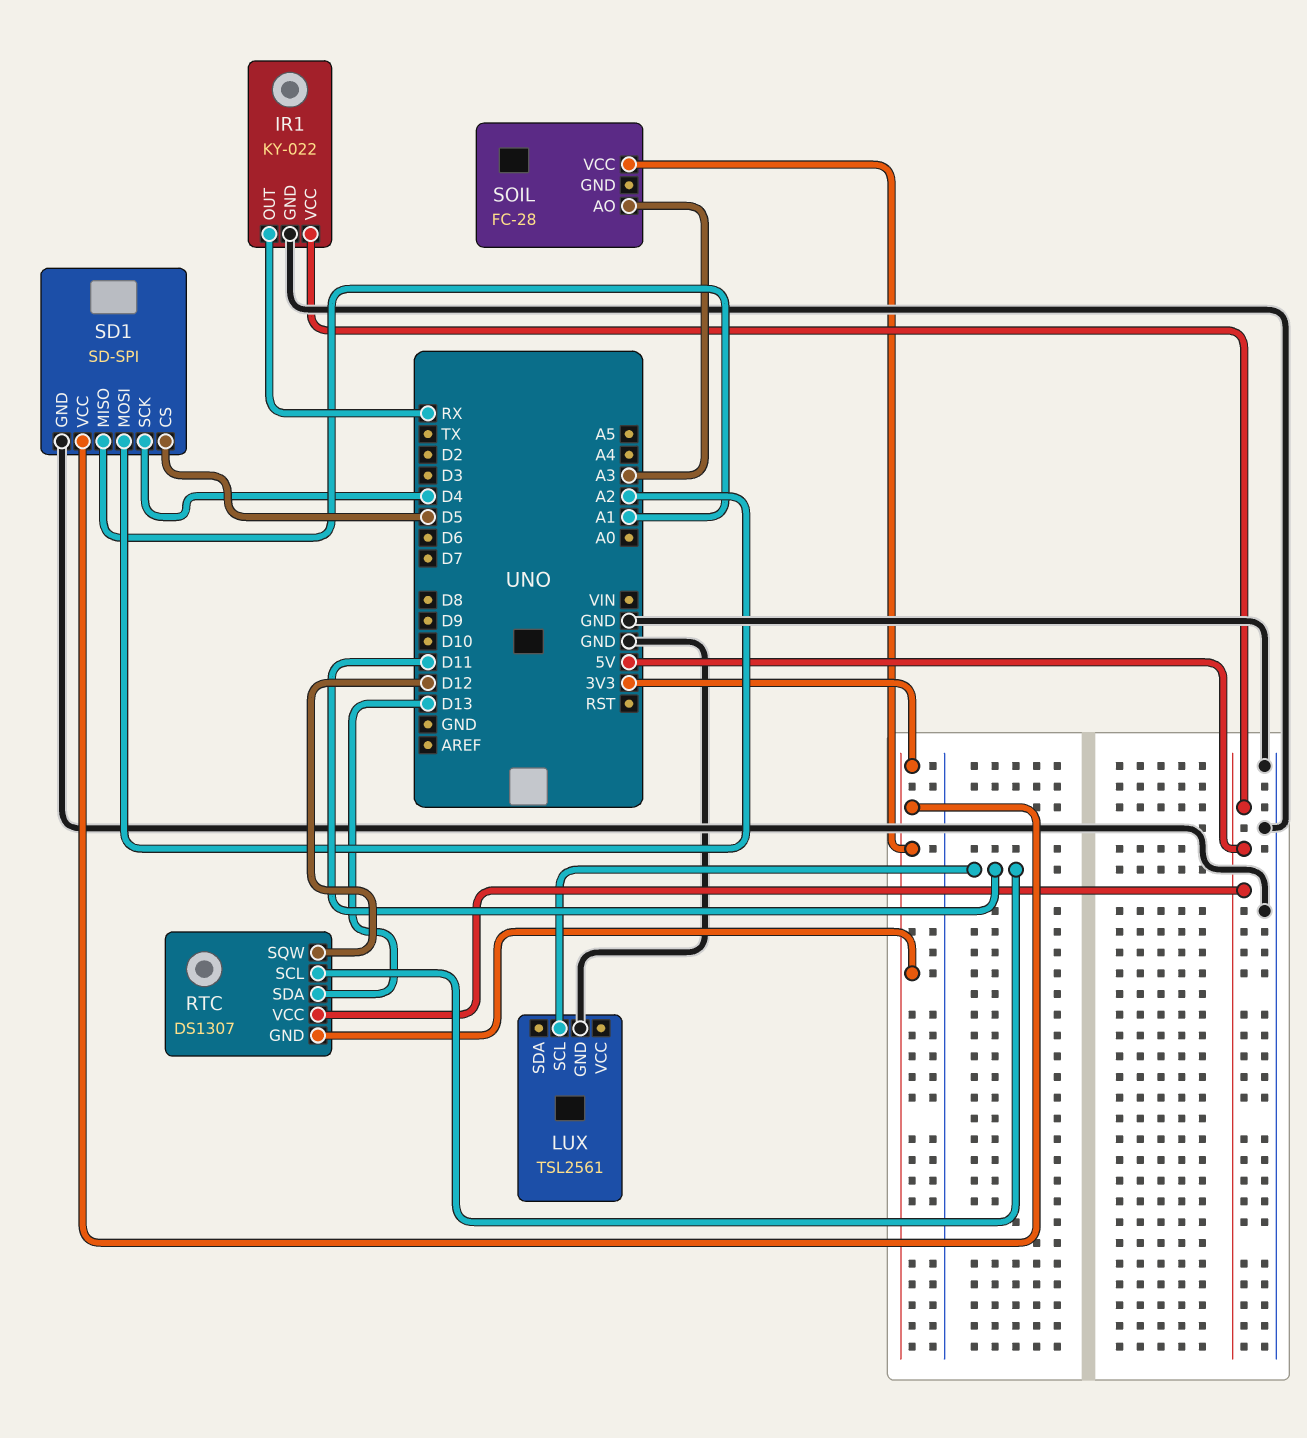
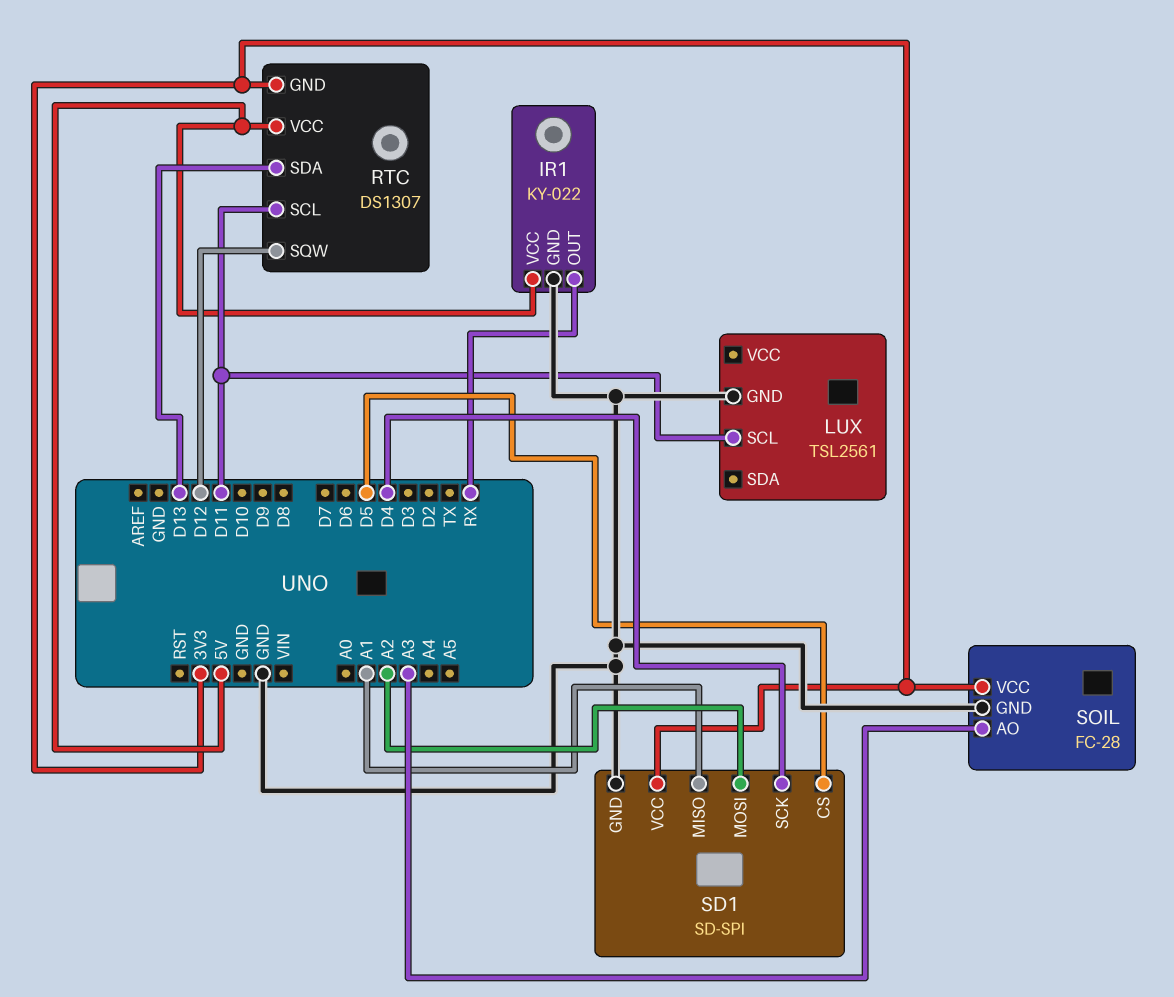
SOIL pin GND: none -> GND

